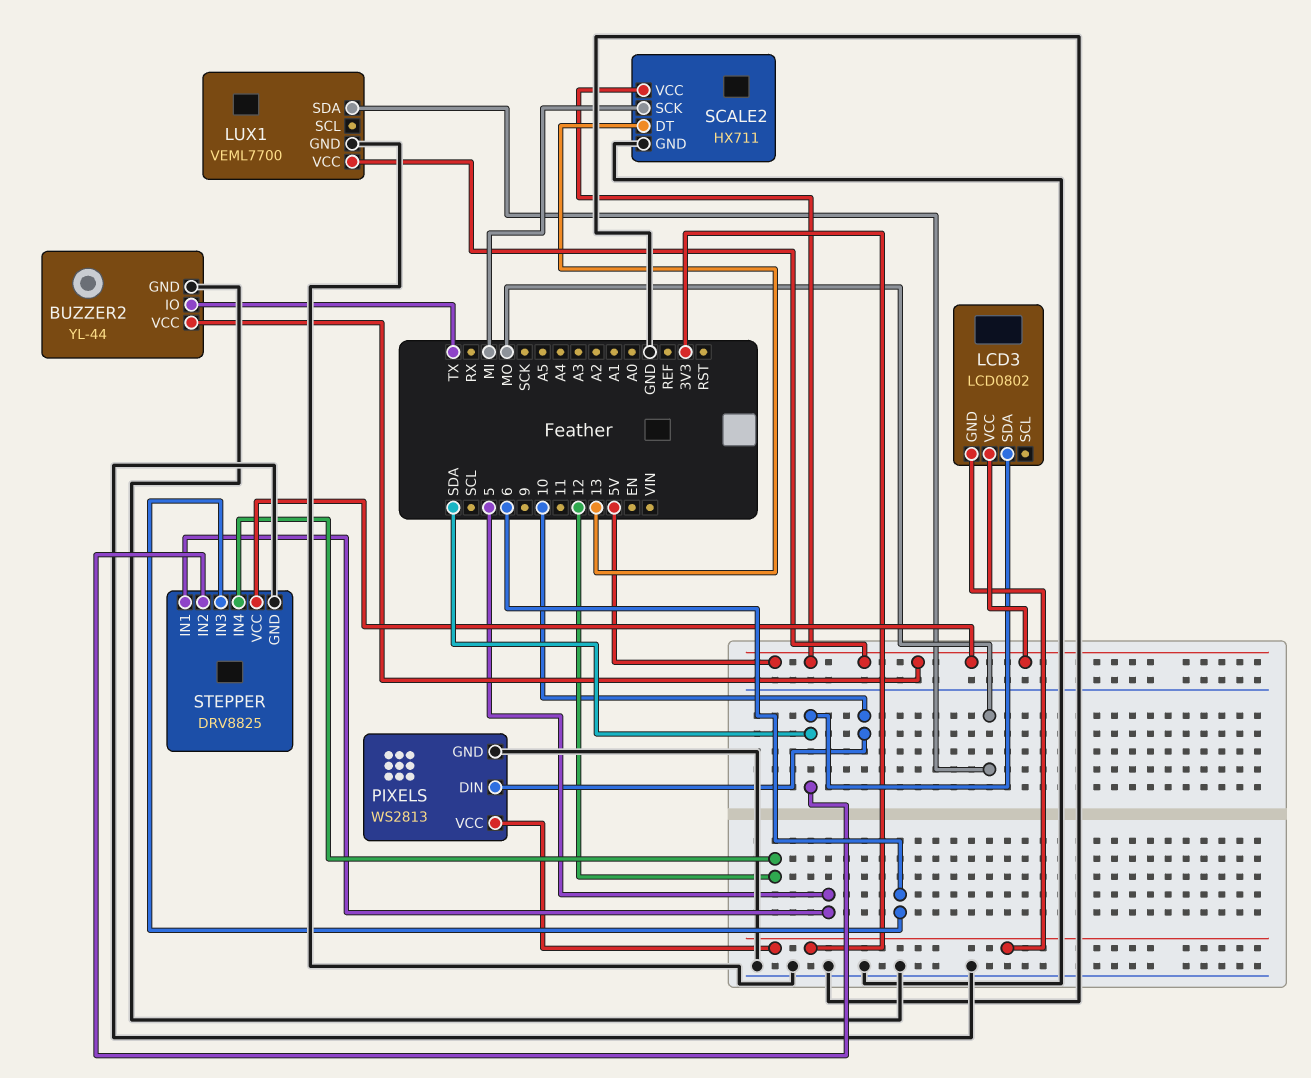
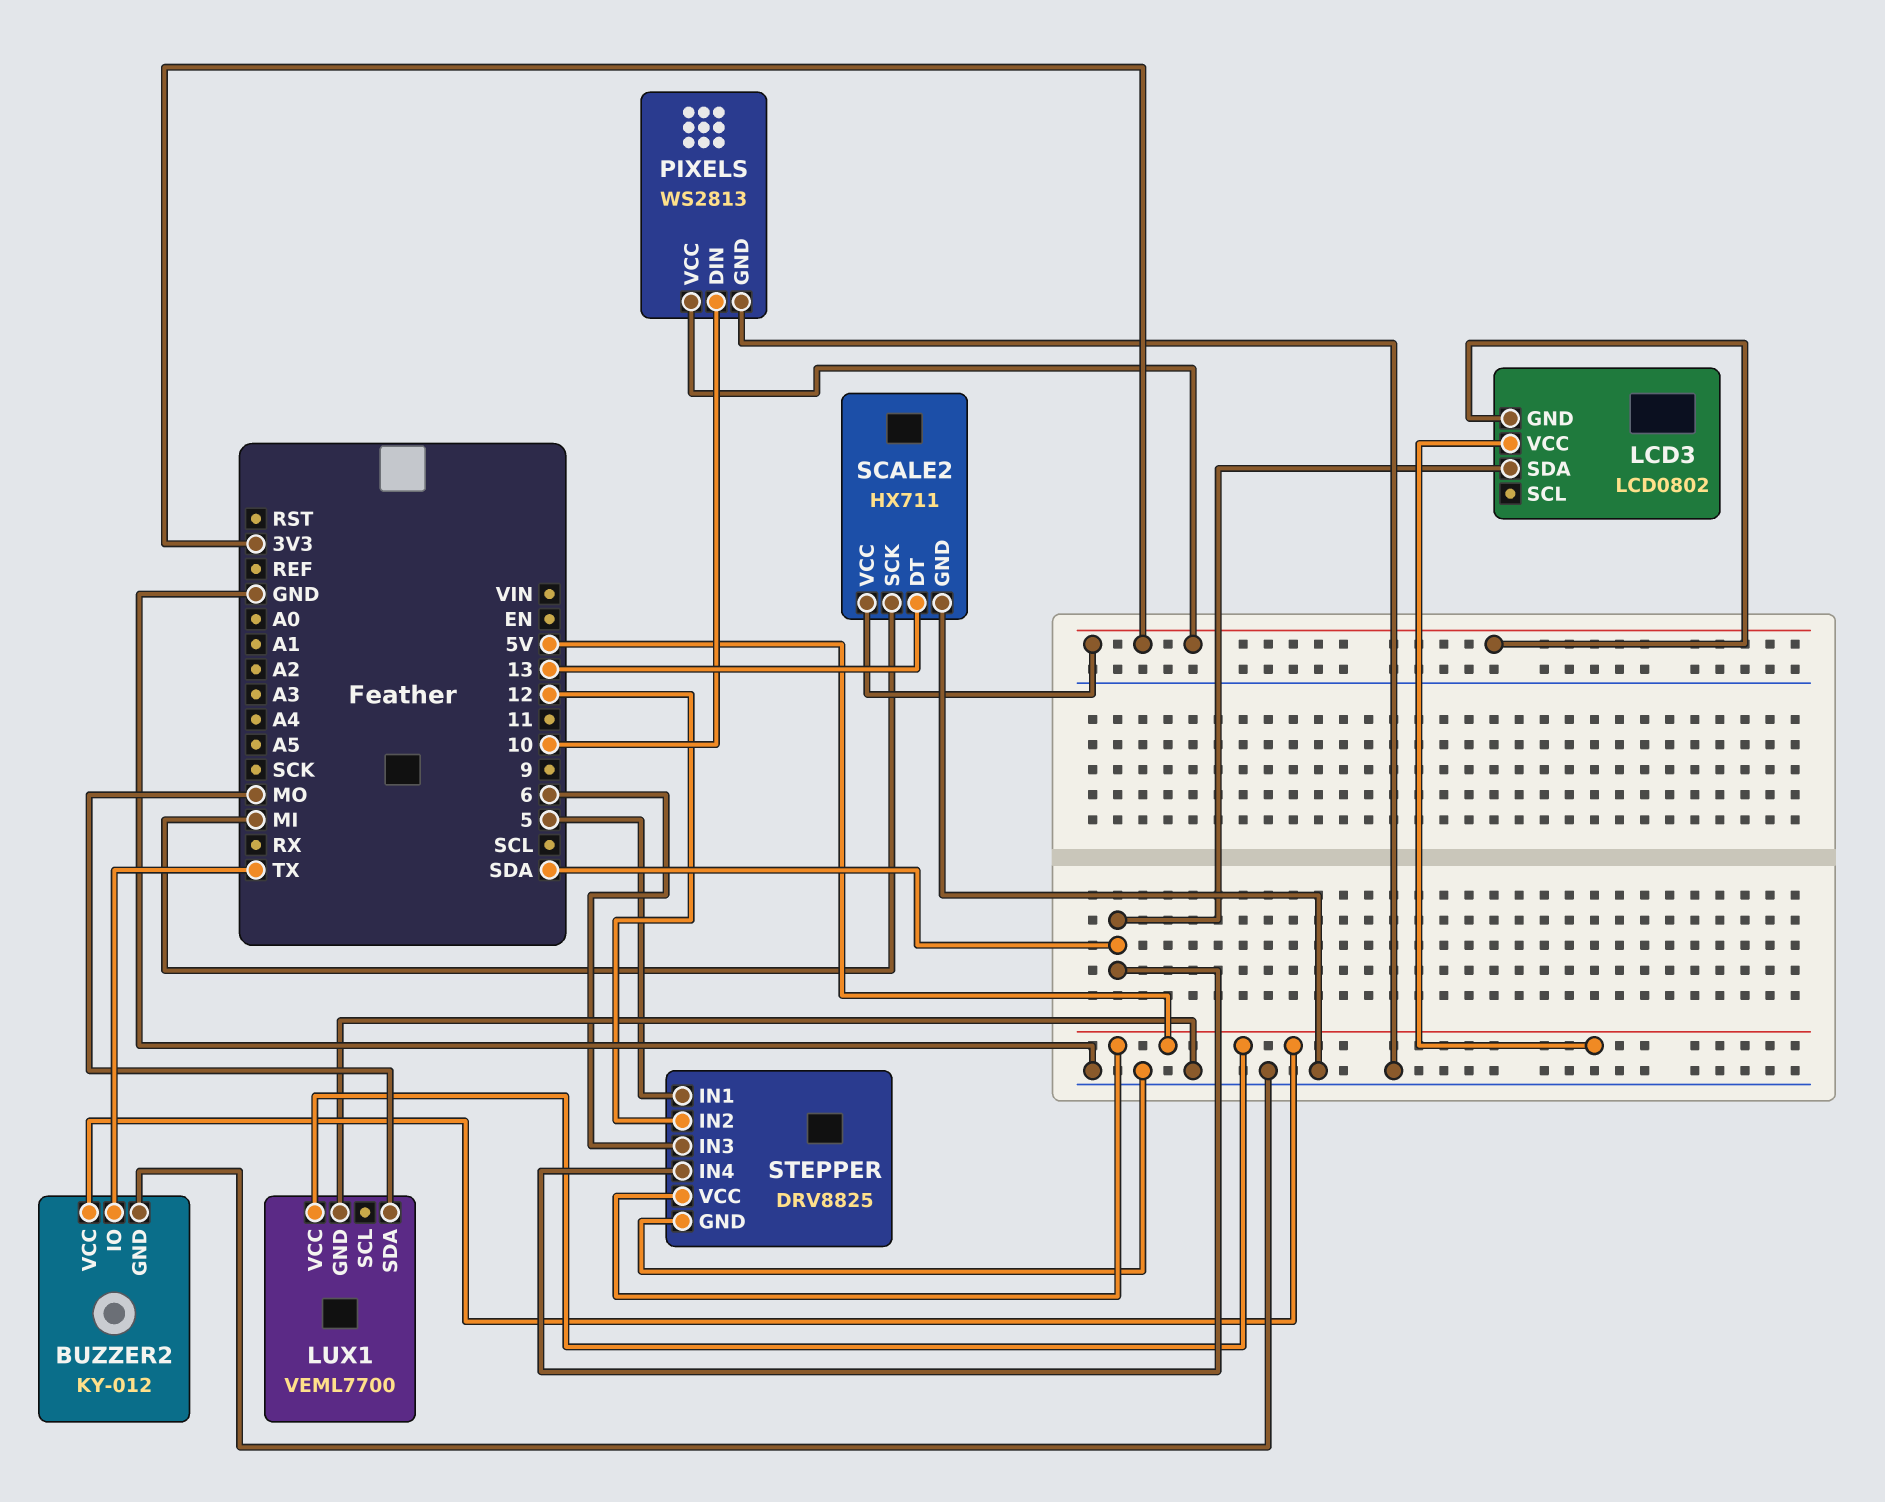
BUZZER2: YL-44 -> KY-012
SCALE2 pin VCC: 5V -> 3V3
STEPPER pin IN2: SDA -> 12
STEPPER pin IN4: 12 -> SDA

